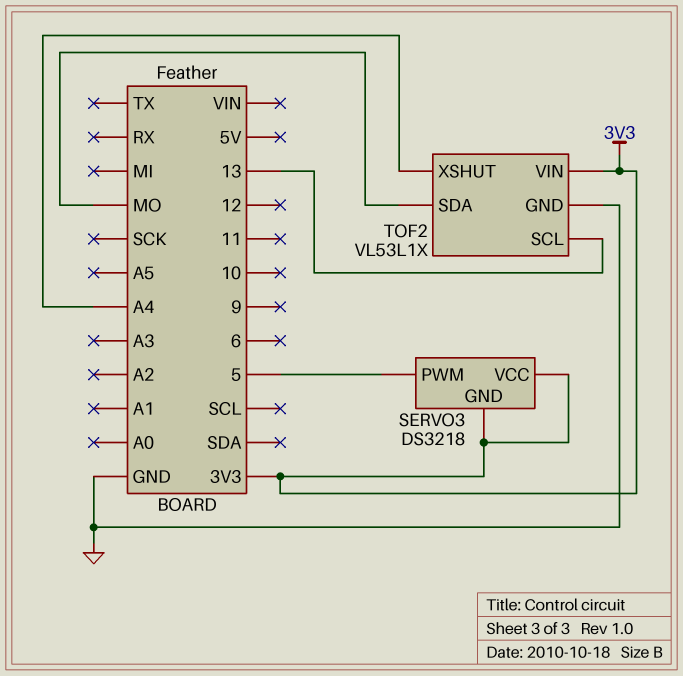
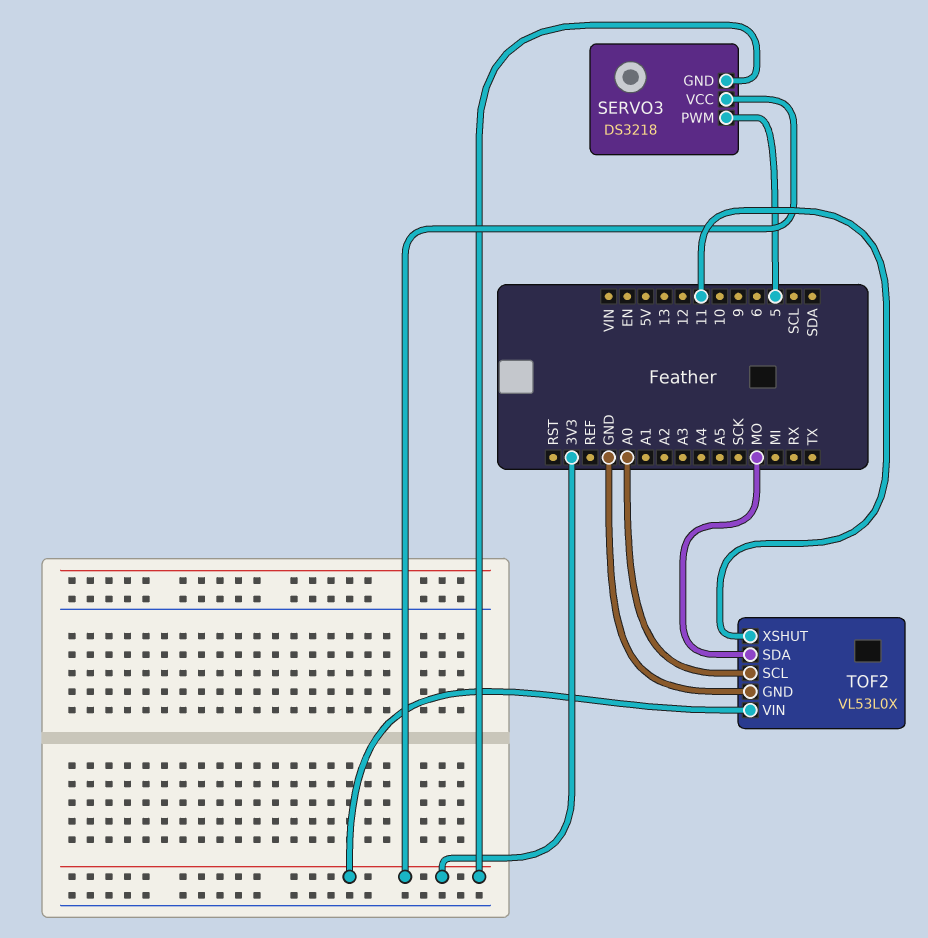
TOF2: VL53L1X -> VL53L0X
TOF2 pin SCL: 13 -> A0
TOF2 pin XSHUT: A4 -> 11

